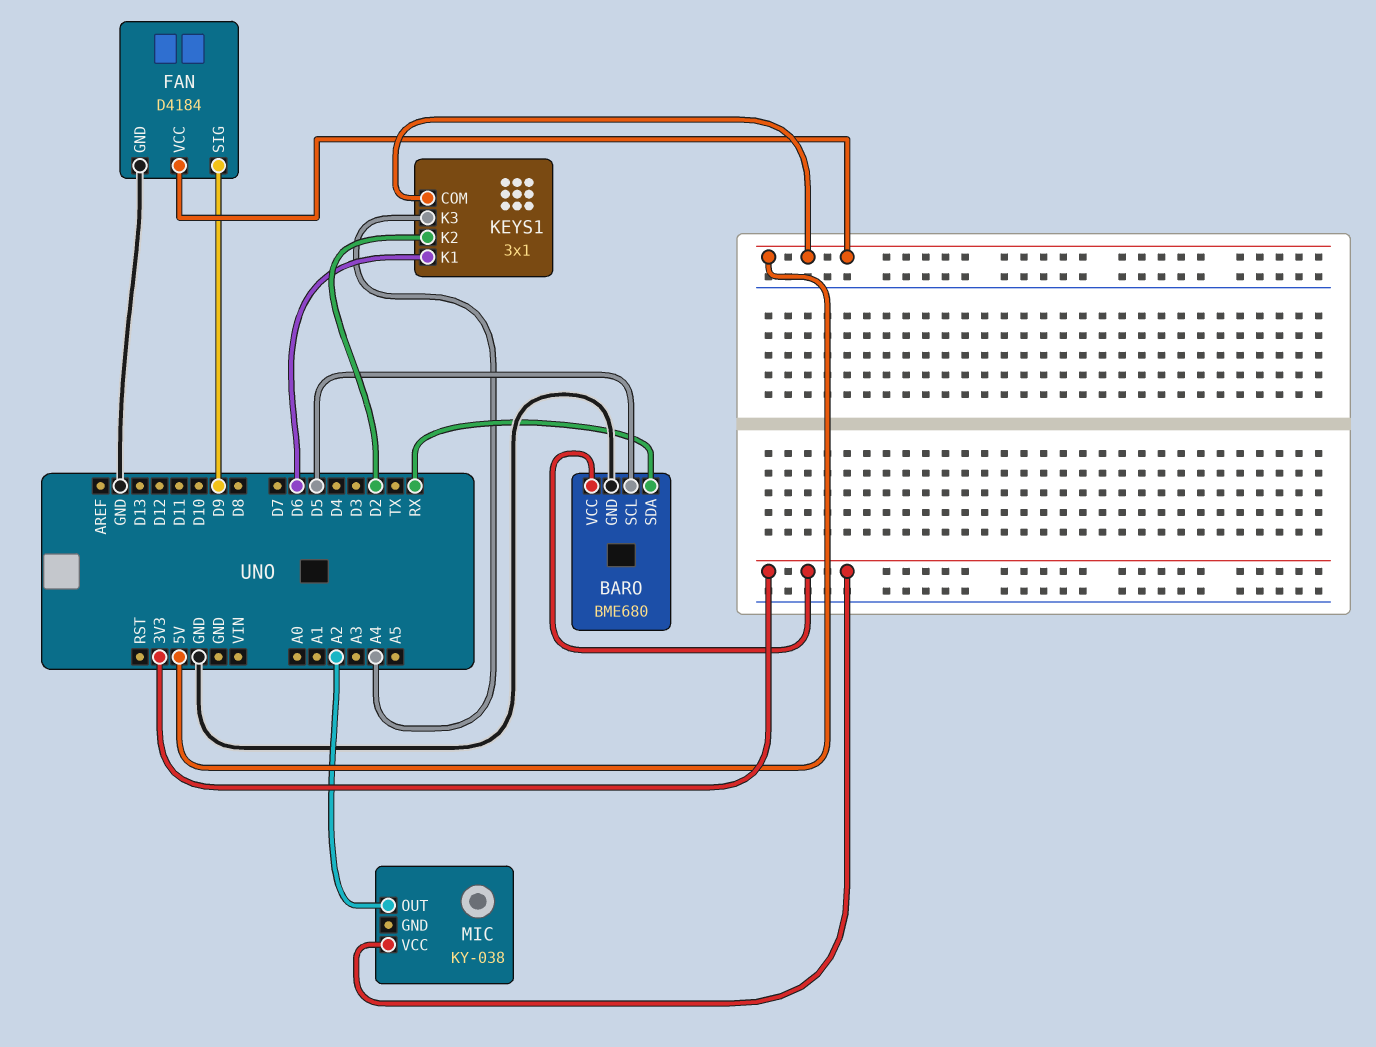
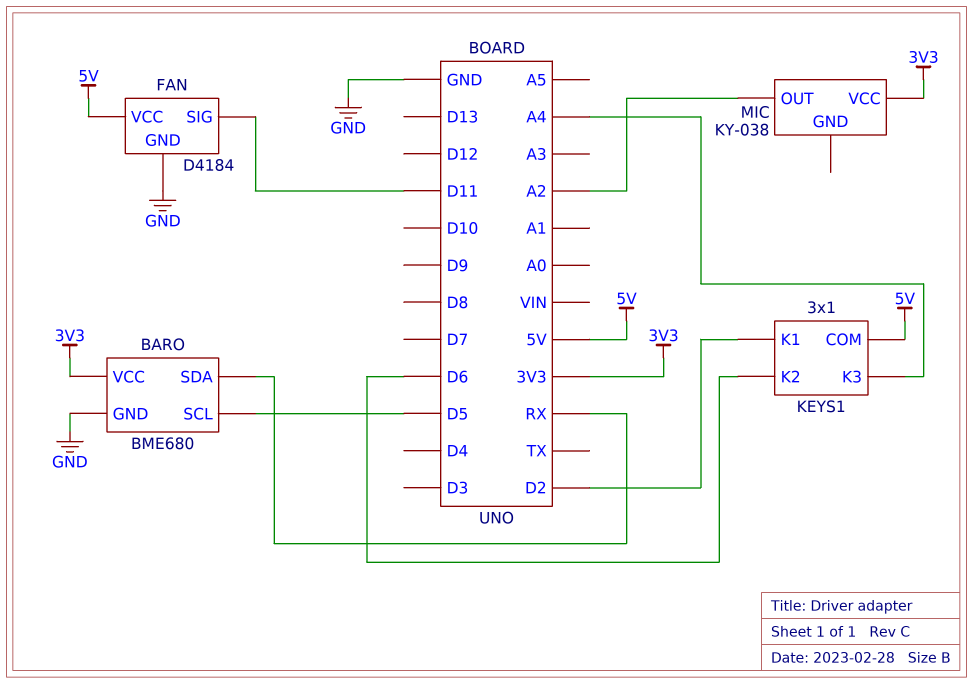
FAN pin SIG: D9 -> D11
KEYS1 pin K1: D6 -> D2
KEYS1 pin K2: D2 -> D6

